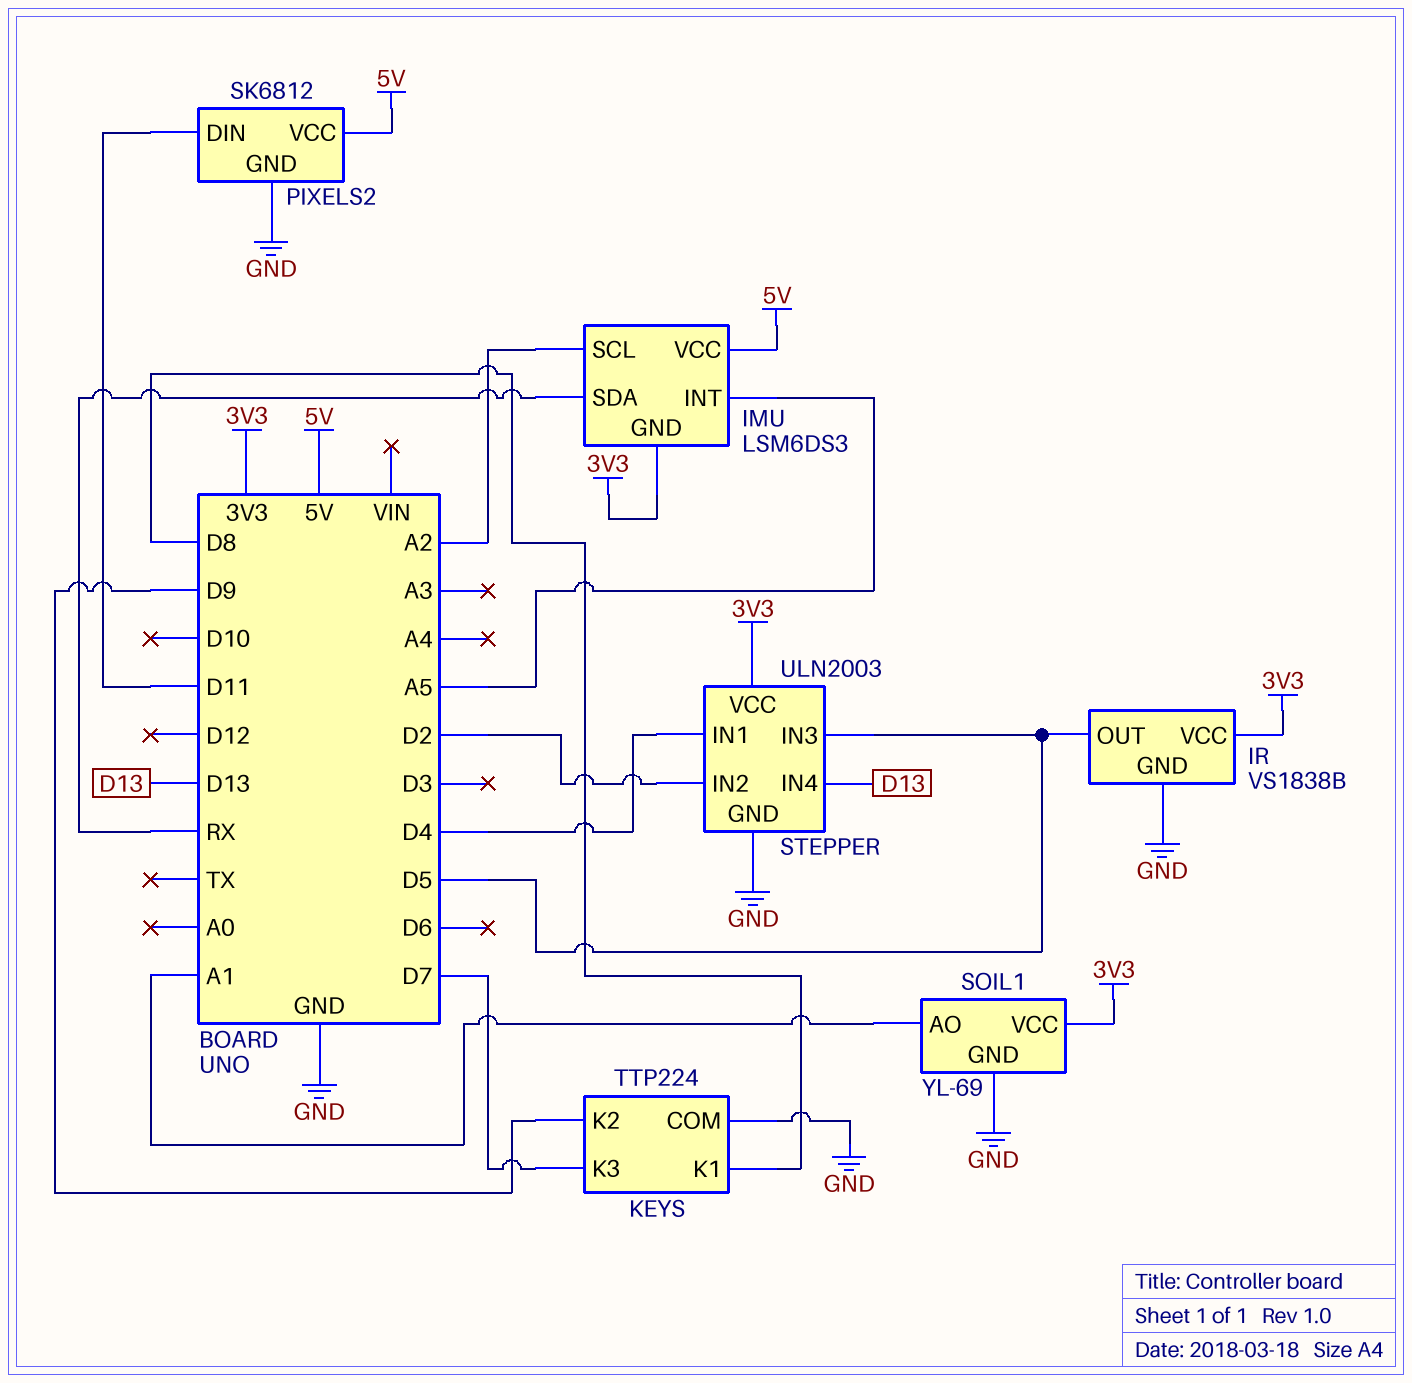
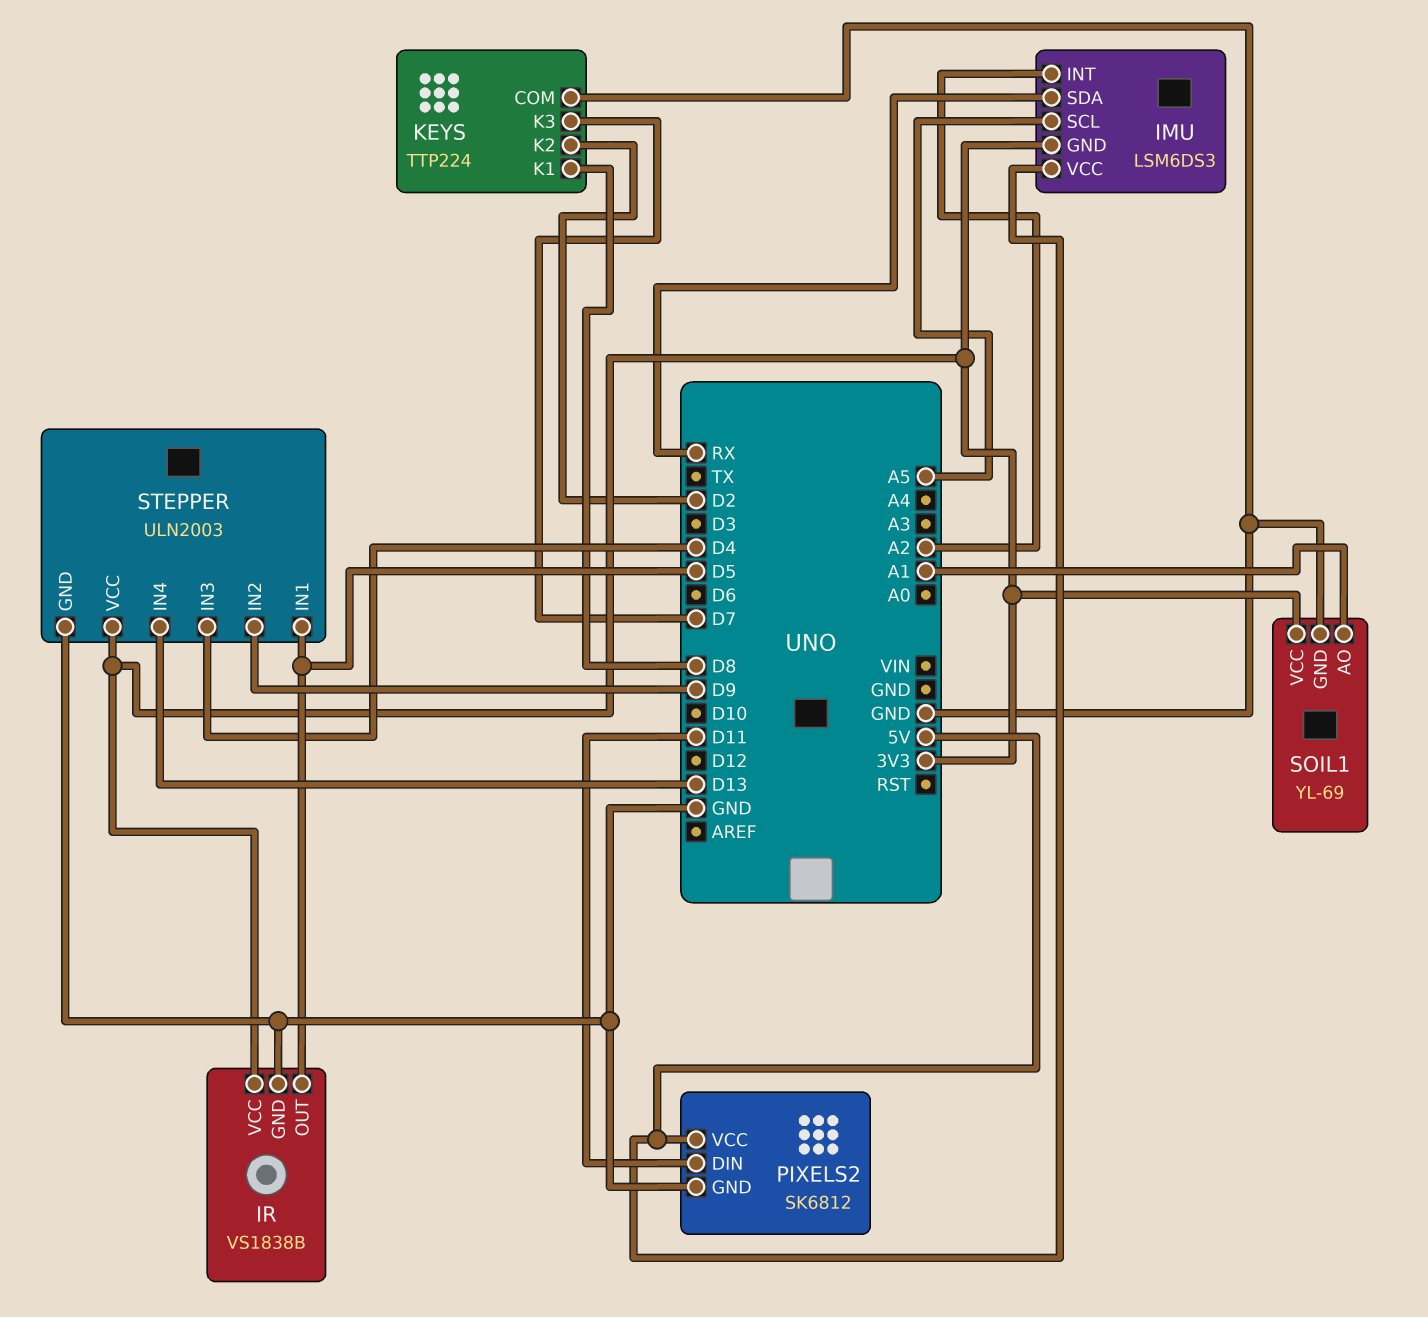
IMU pin INT: A5 -> A2
IMU pin SCL: A2 -> A5
KEYS pin K2: D9 -> D2
STEPPER pin IN1: D4 -> D5
STEPPER pin IN2: D2 -> D9
STEPPER pin IN3: D5 -> D4

